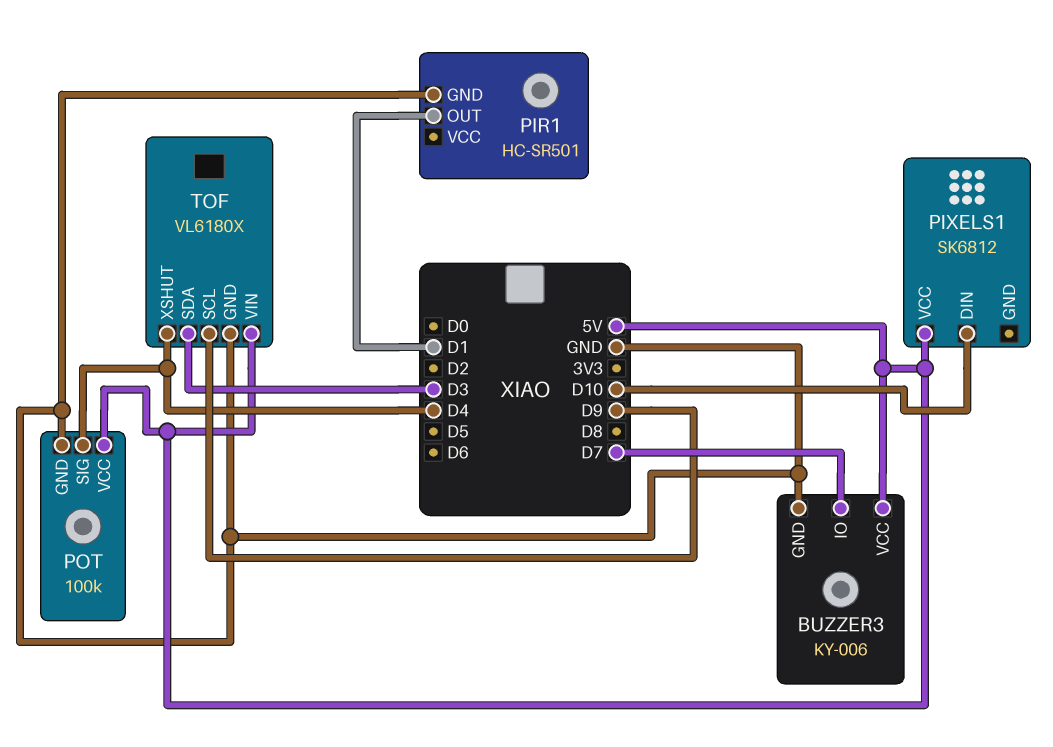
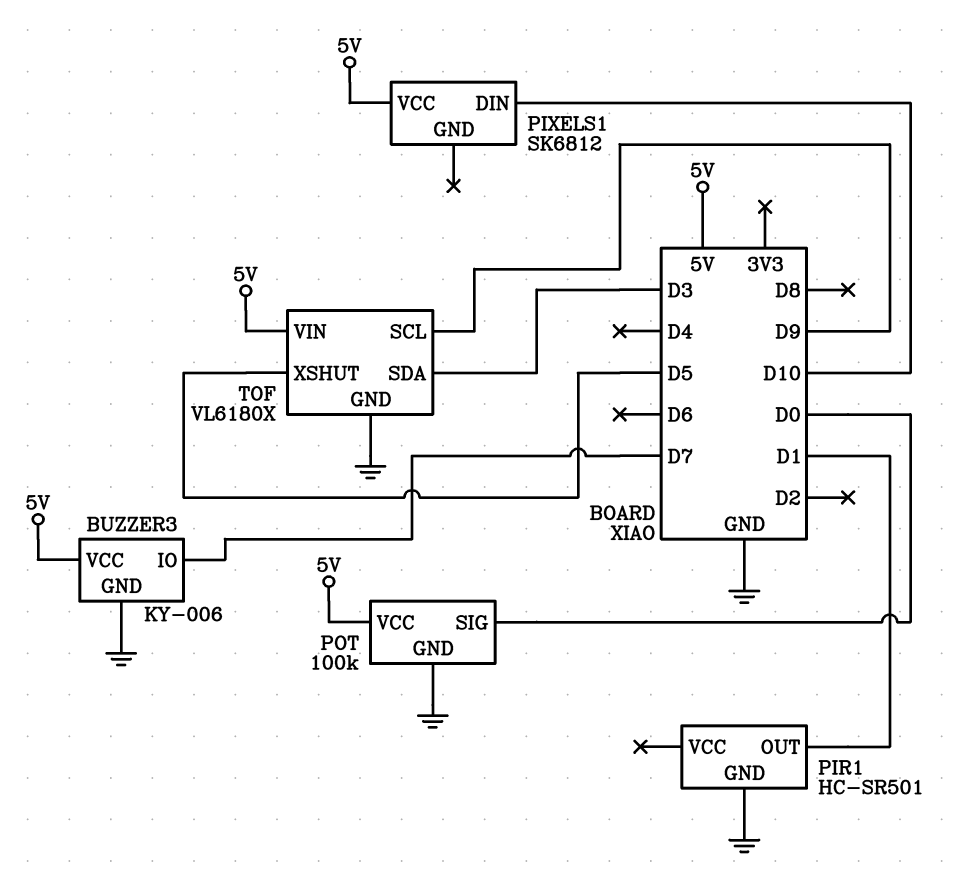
POT pin SIG: D4 -> D0
TOF pin XSHUT: D4 -> D5

